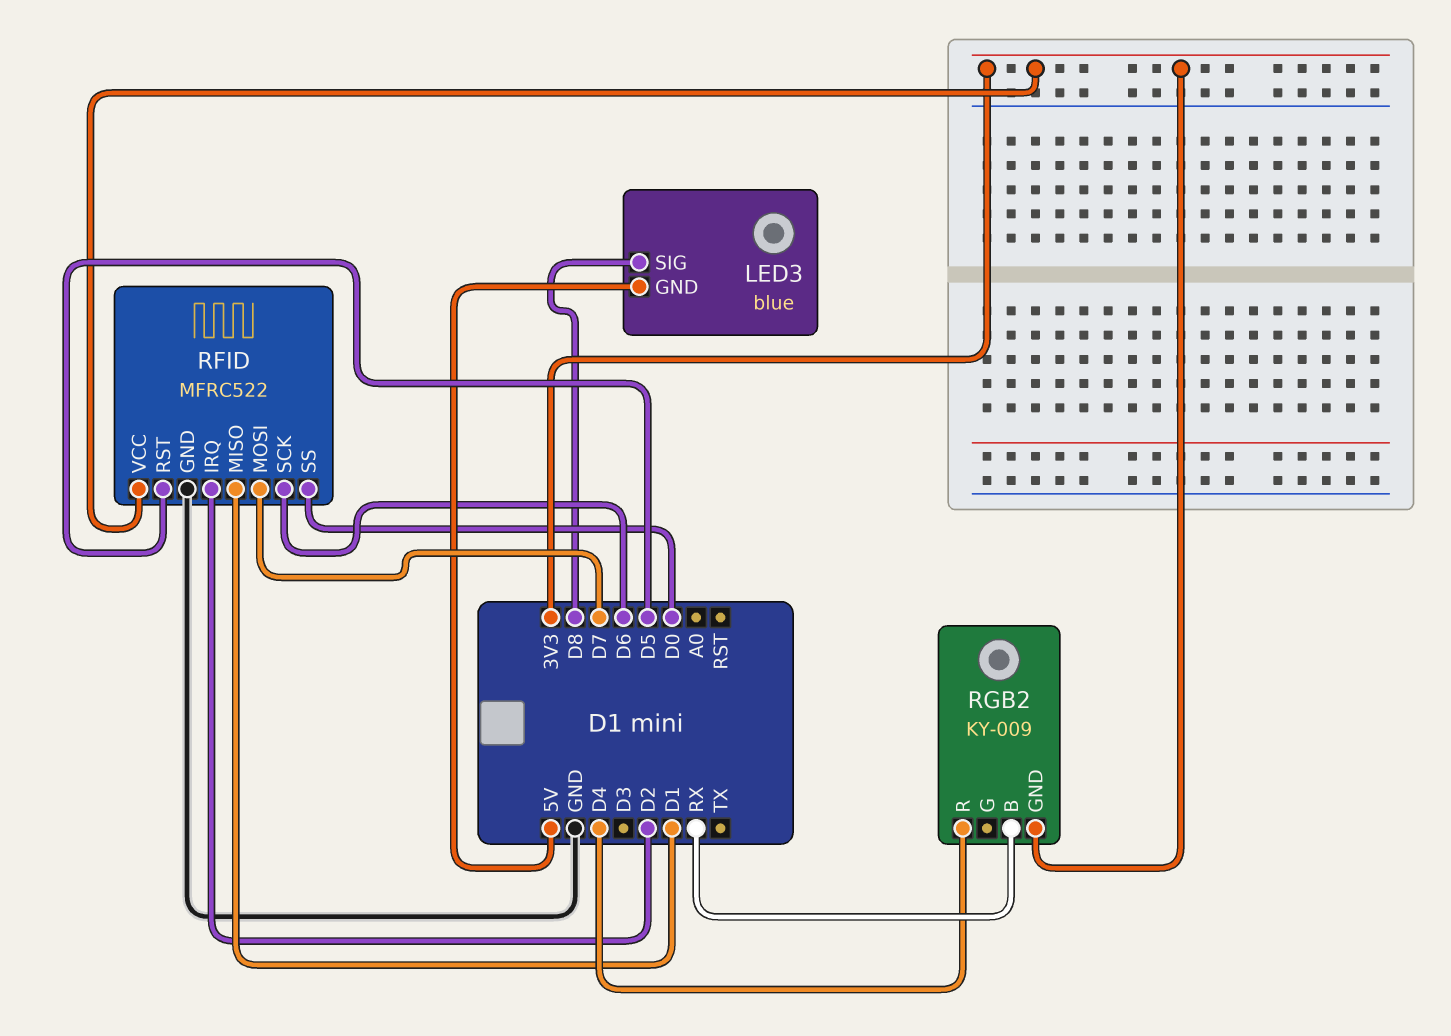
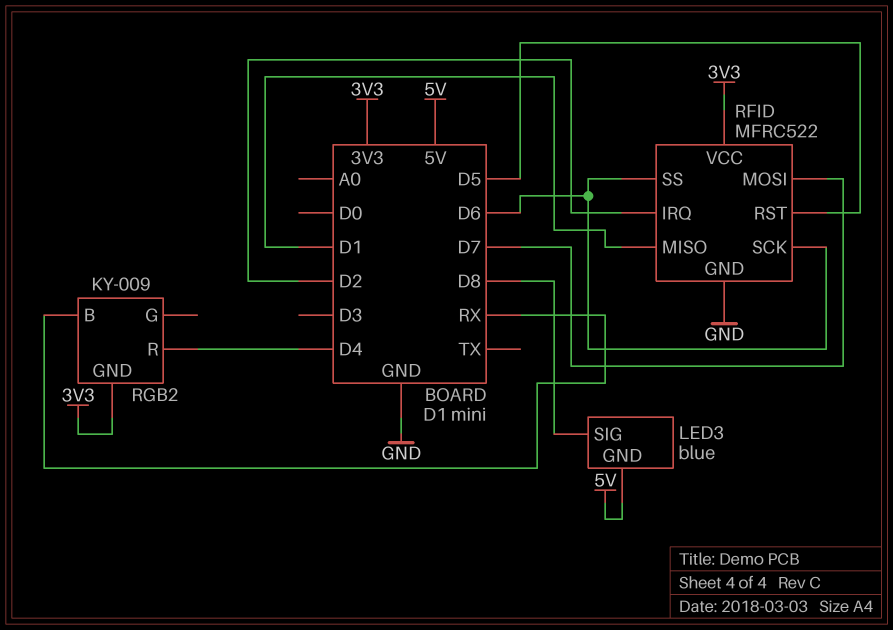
RFID pin SS: D0 -> D6

